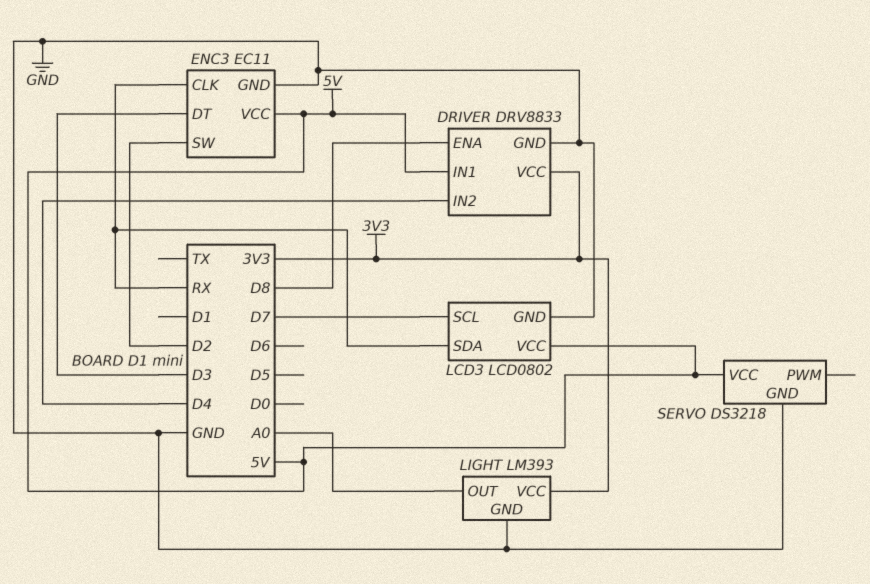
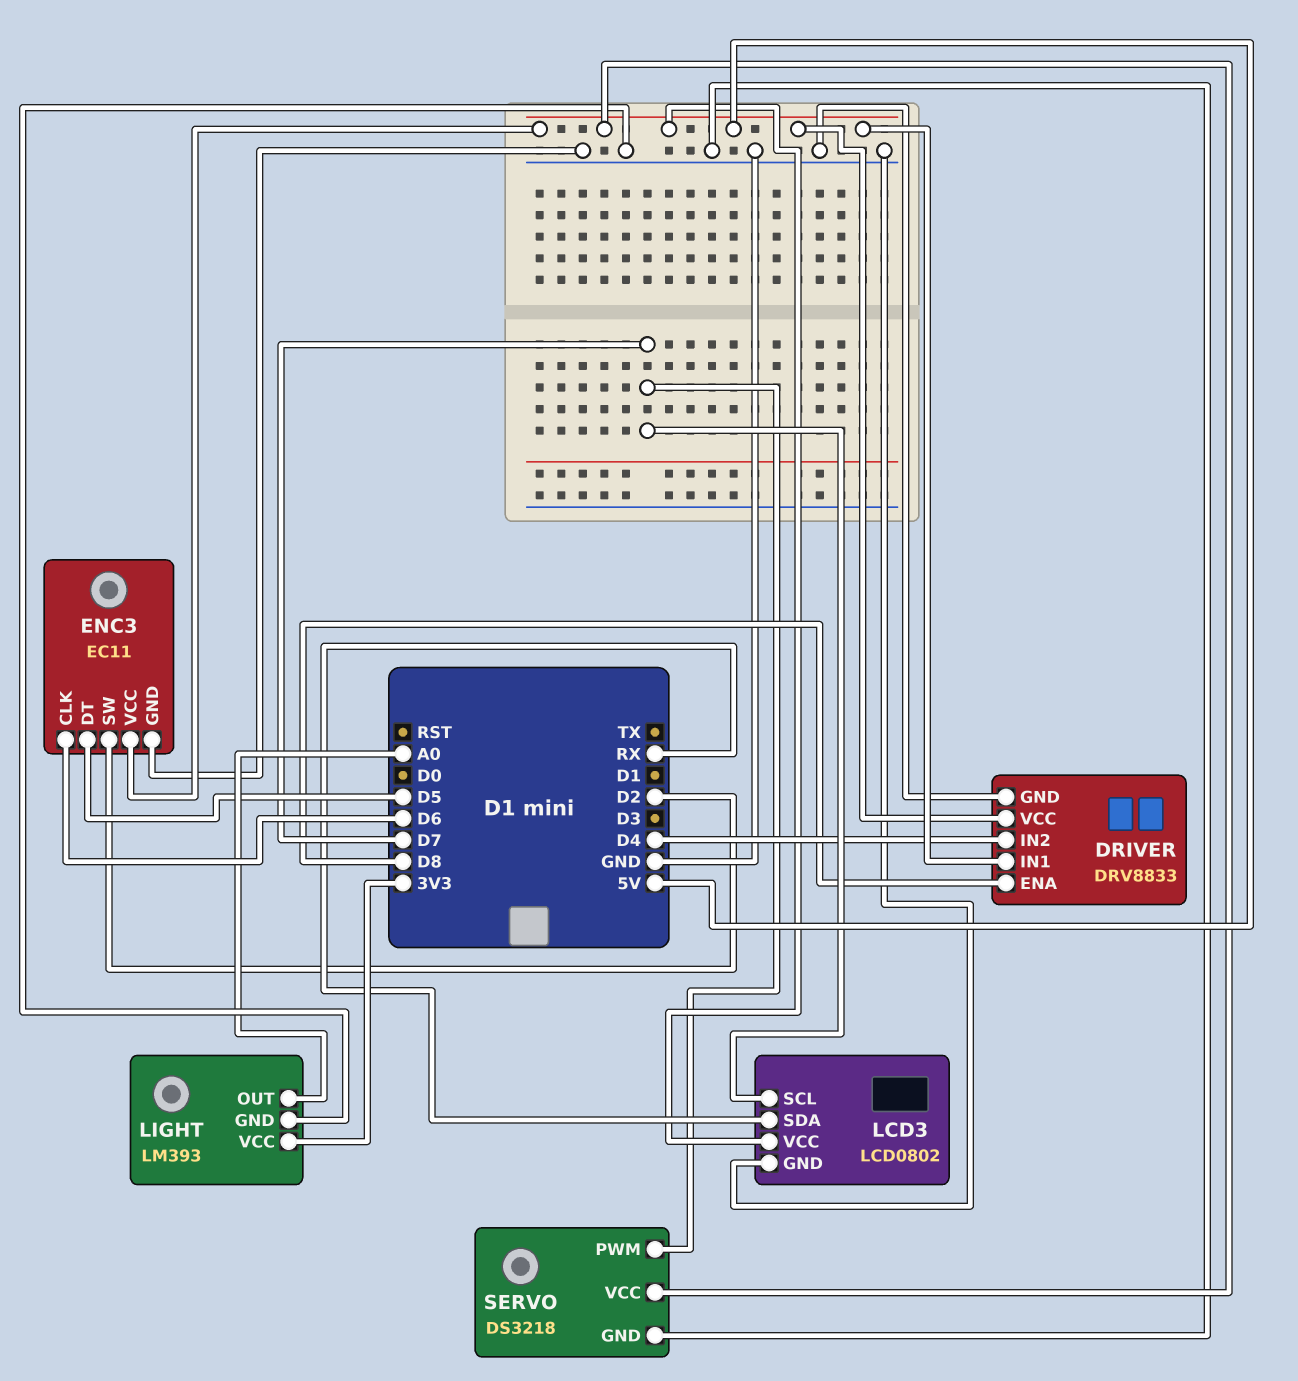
DRIVER pin VCC: 3V3 -> 5V
ENC3 pin CLK: RX -> D6
ENC3 pin DT: D3 -> D5
SERVO pin PWM: none -> D7

